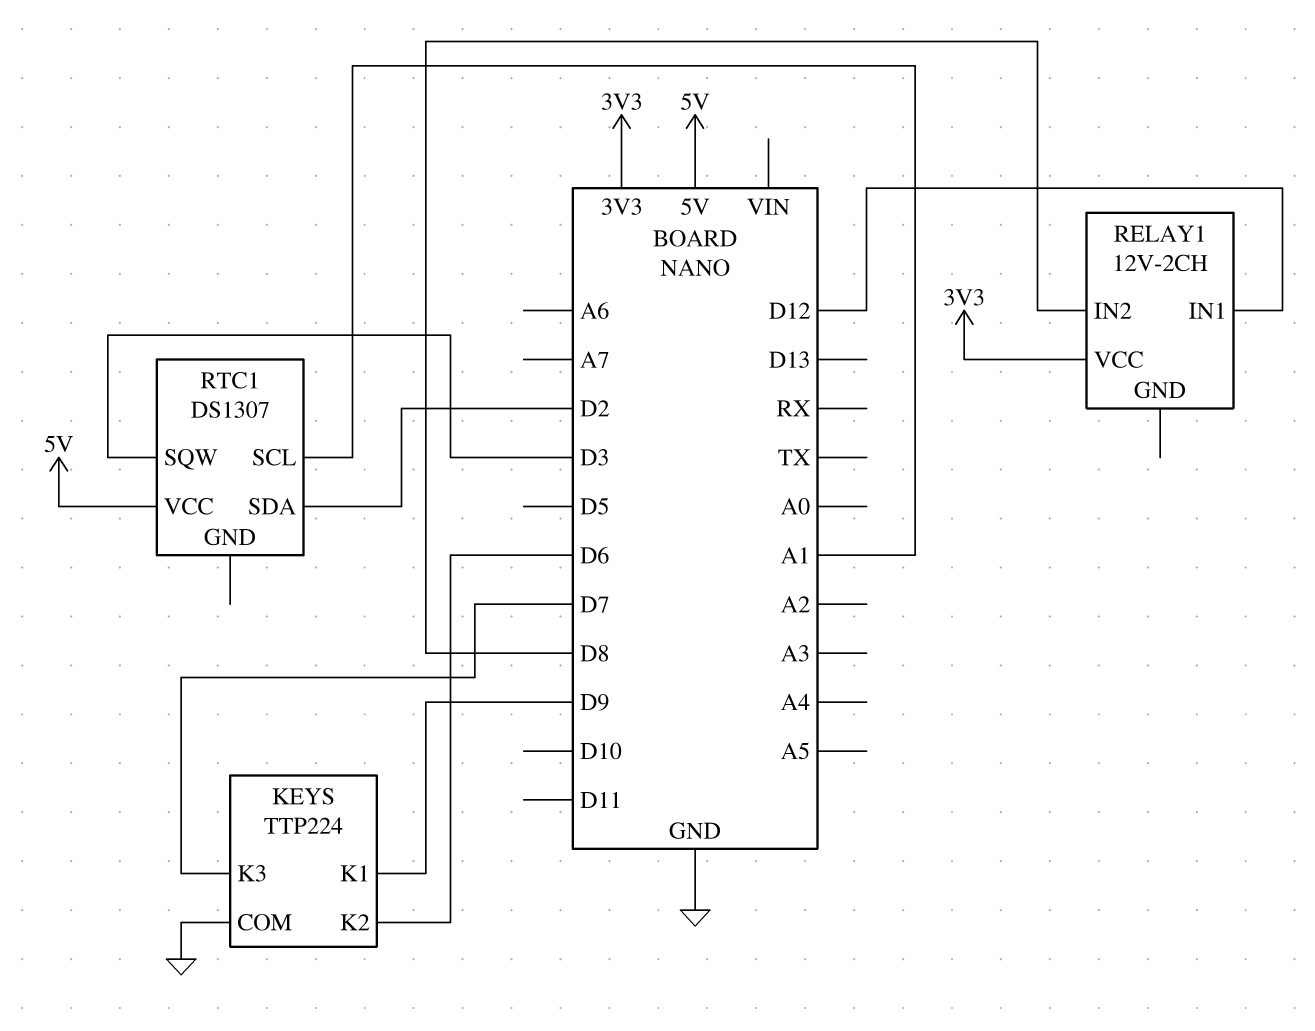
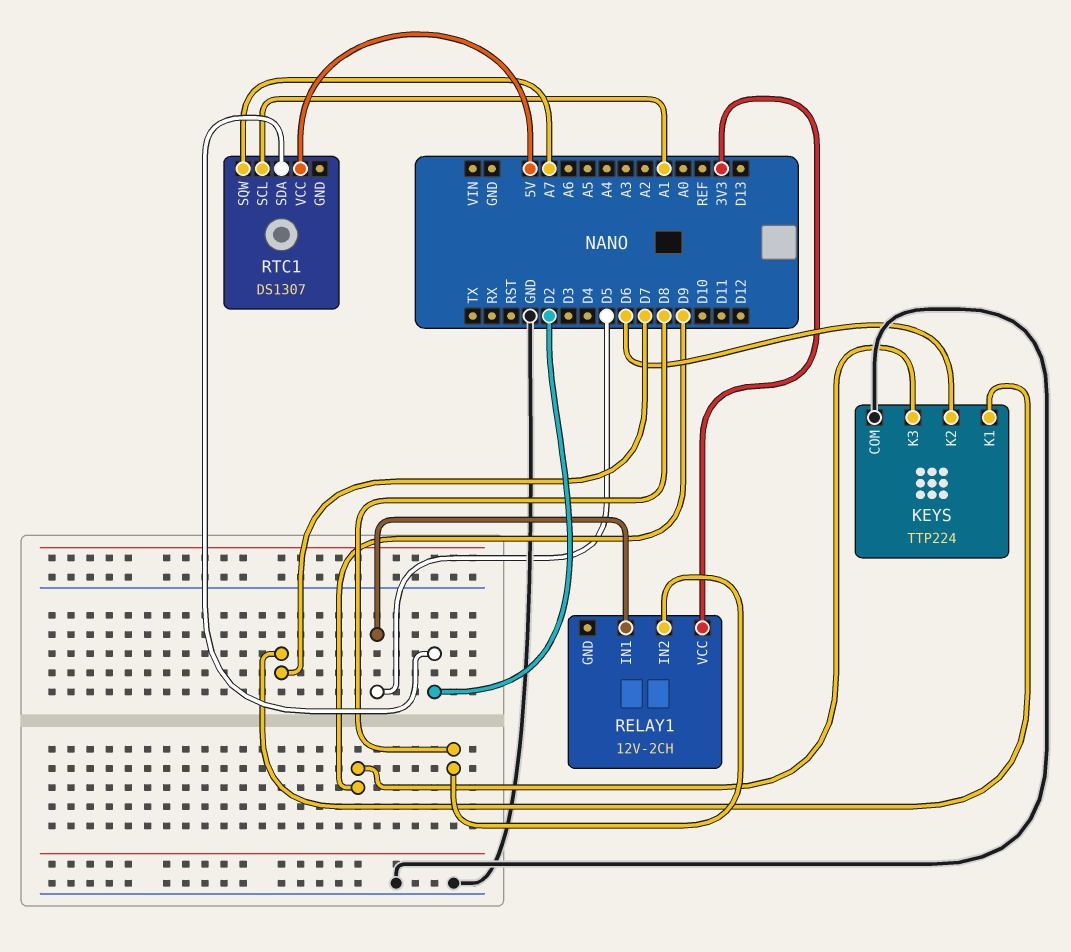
KEYS pin K1: D9 -> D7
KEYS pin K3: D7 -> D9
RELAY1 pin IN1: D12 -> D5
RTC1 pin SQW: D3 -> A7

